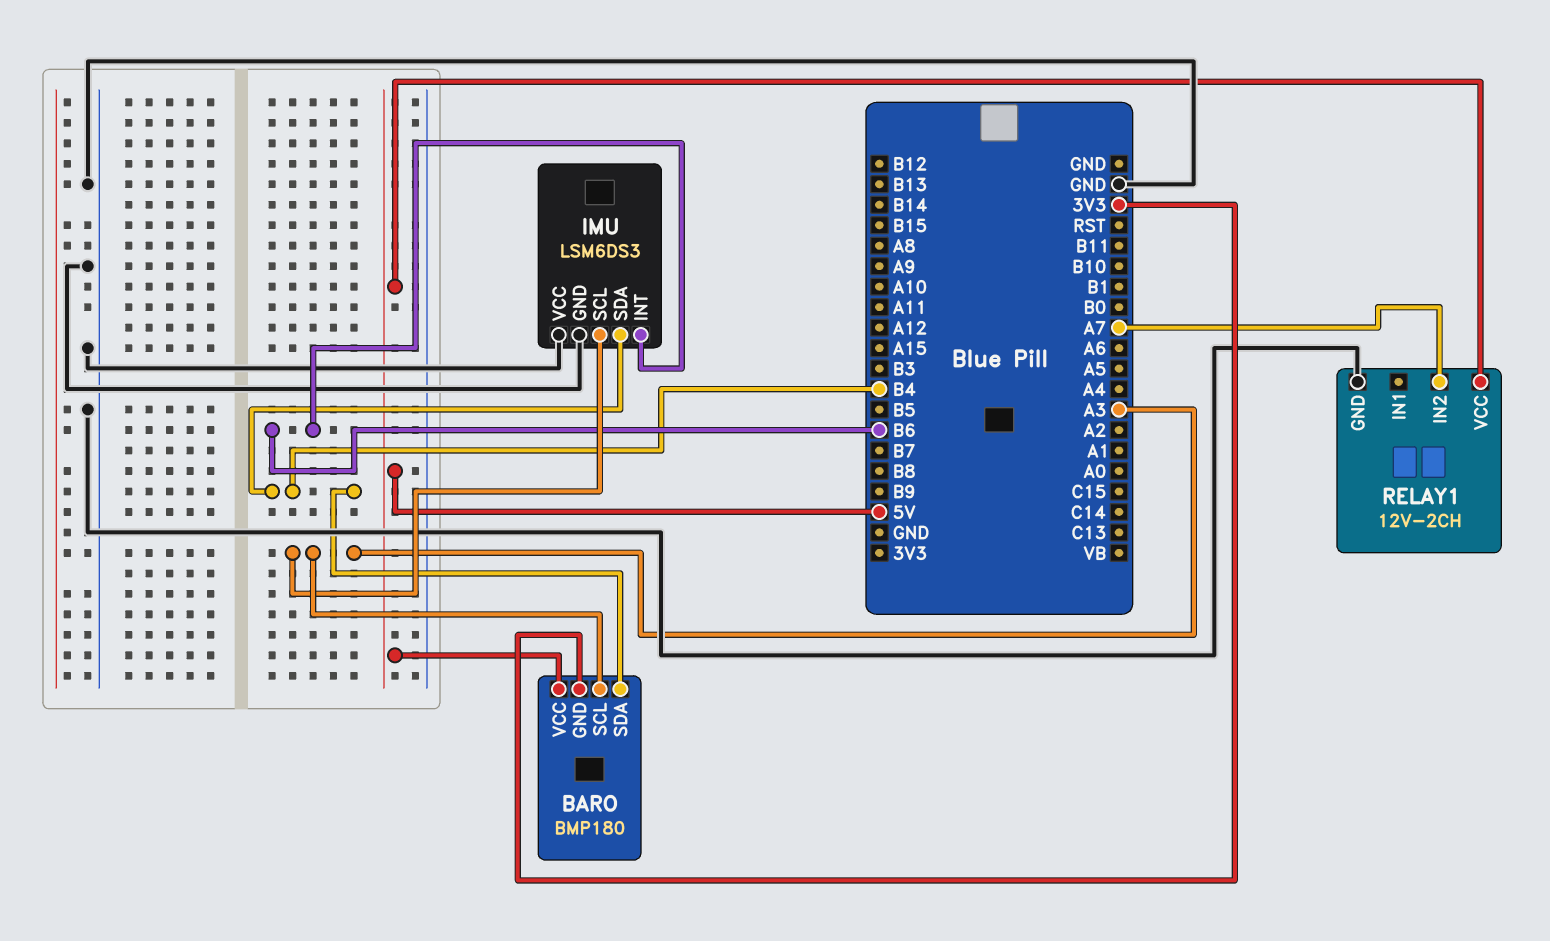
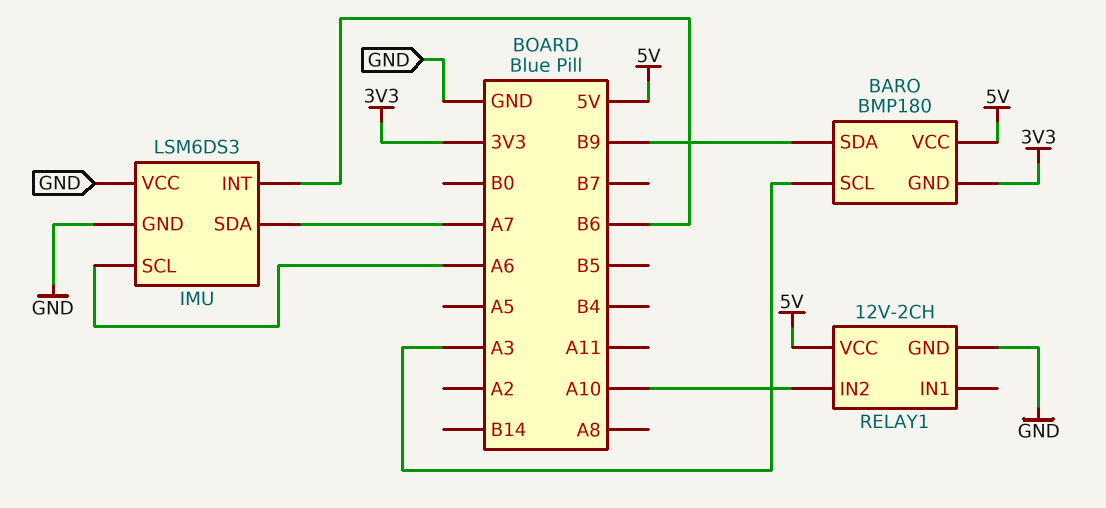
BARO pin SDA: B4 -> B9
IMU pin SCL: A3 -> A6
IMU pin SDA: B4 -> A7
RELAY1 pin IN2: A7 -> A10

